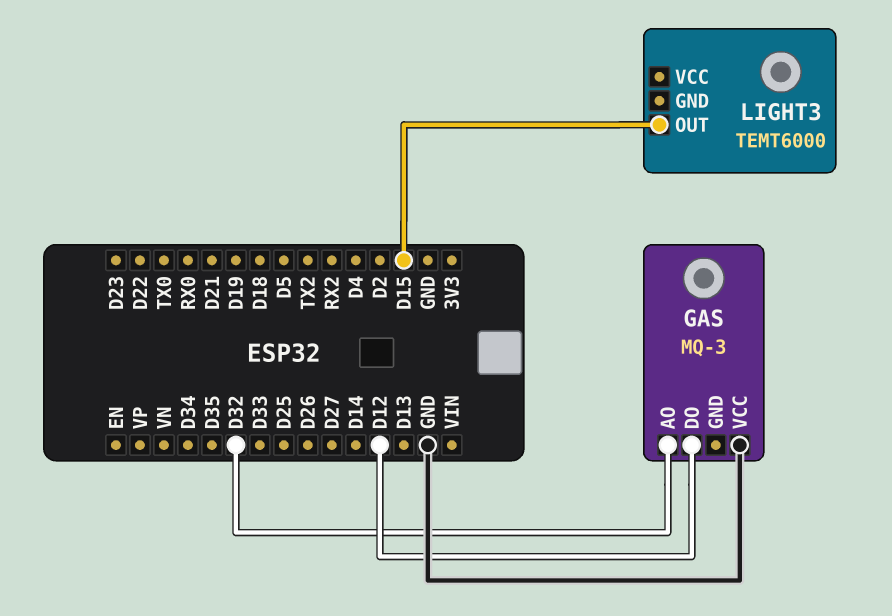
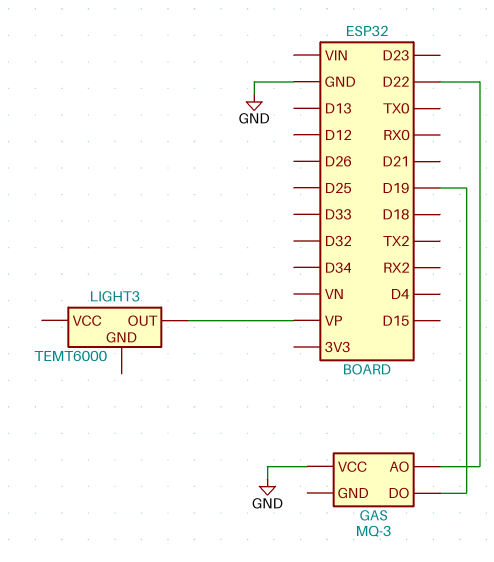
GAS pin AO: D32 -> D22
GAS pin DO: D12 -> D19
LIGHT3 pin OUT: D15 -> VP

